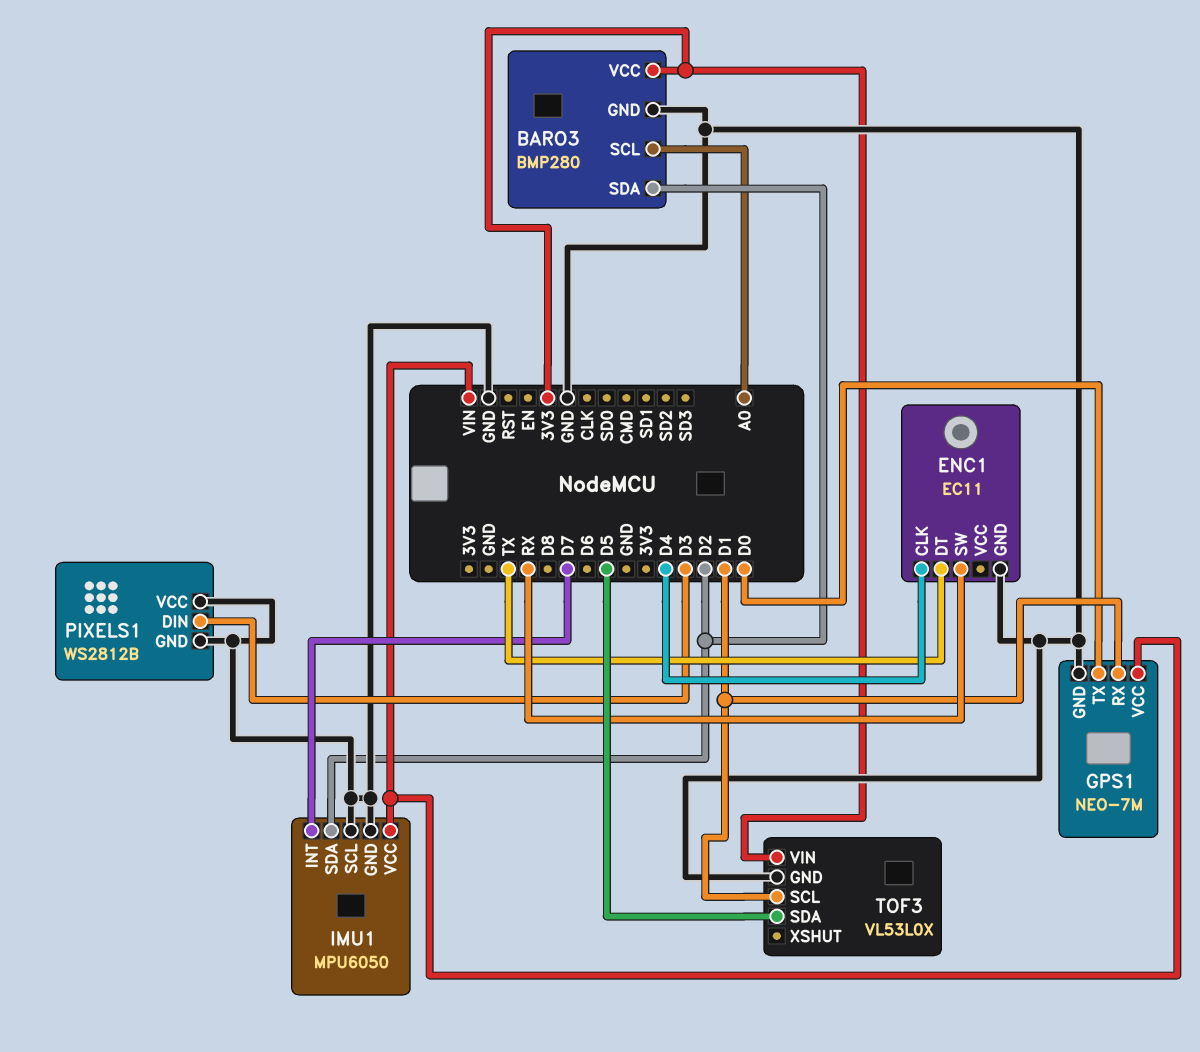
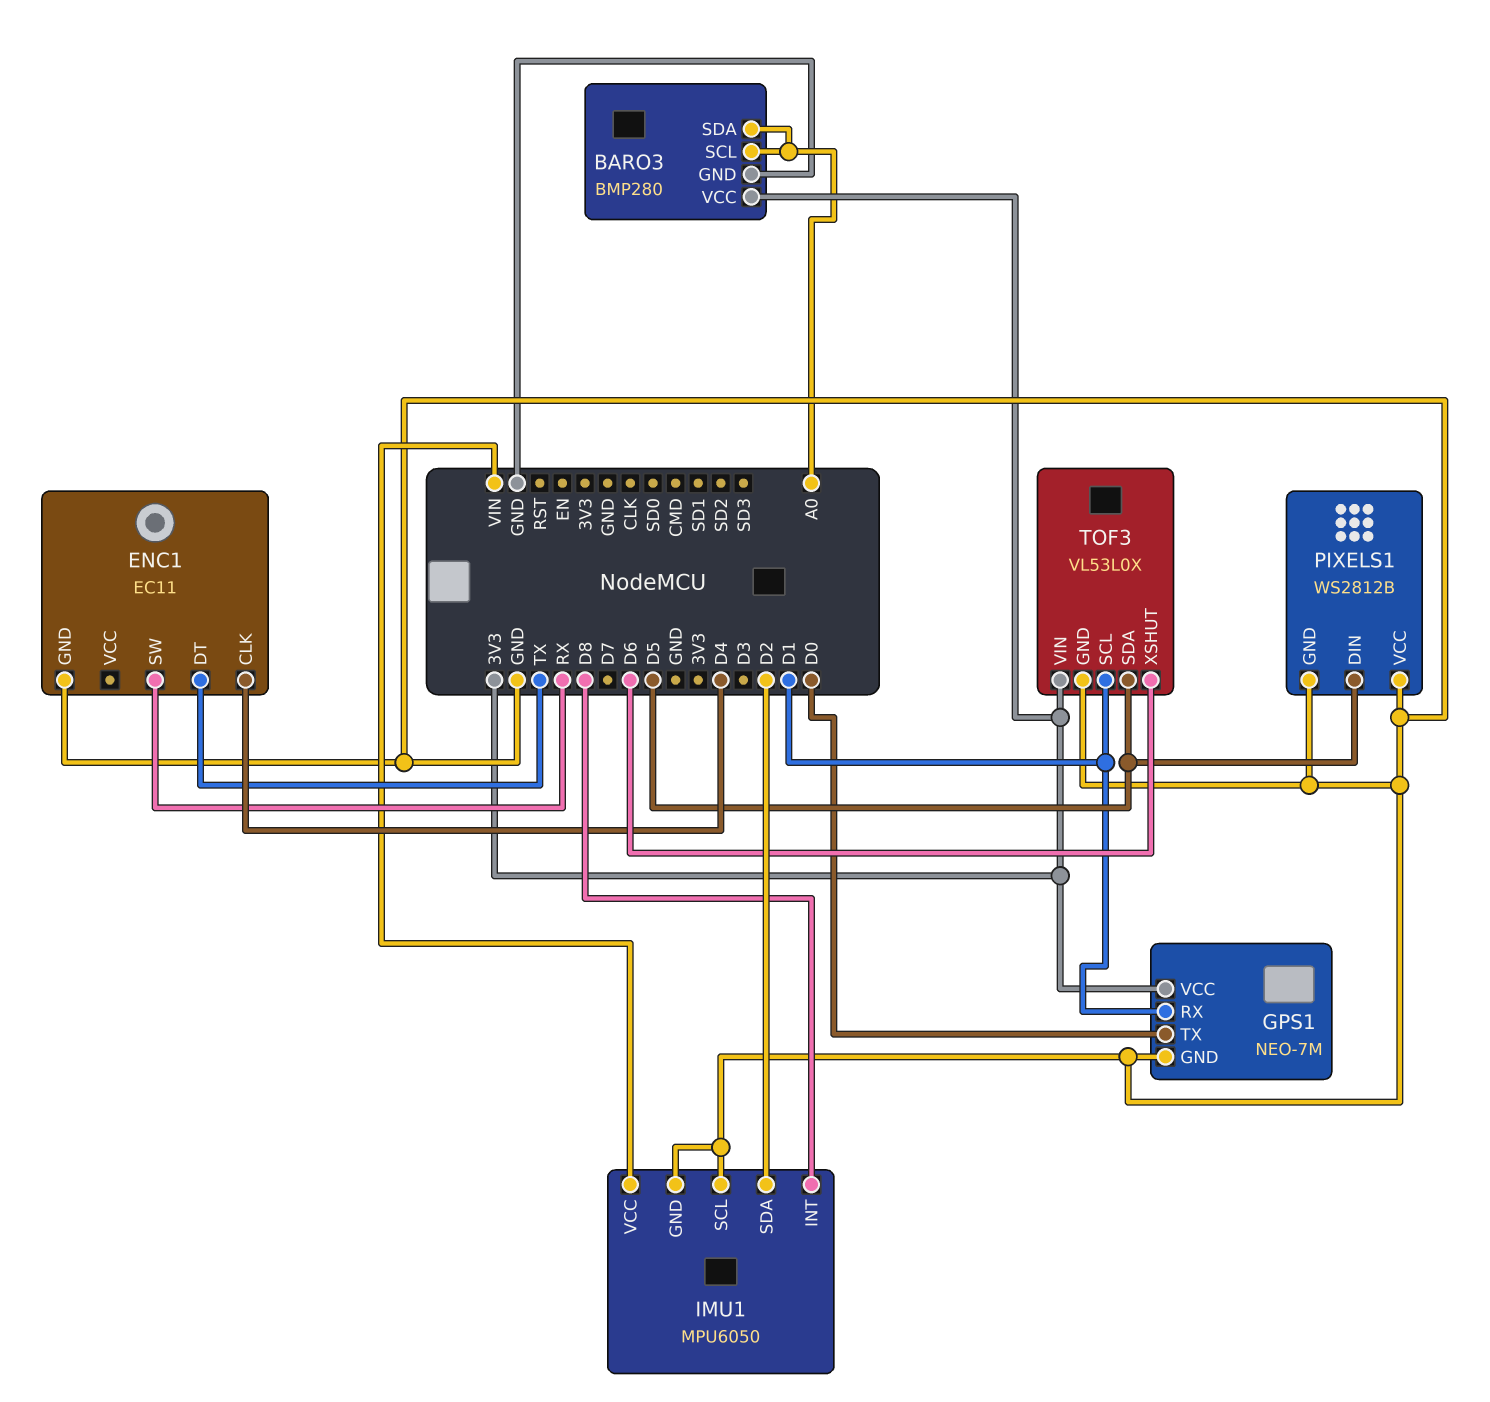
BARO3 pin SDA: D2 -> A0
GPS1 pin VCC: VIN -> 3V3
IMU1 pin INT: D7 -> D8
PIXELS1 pin DIN: D3 -> D5
TOF3 pin XSHUT: none -> D6

